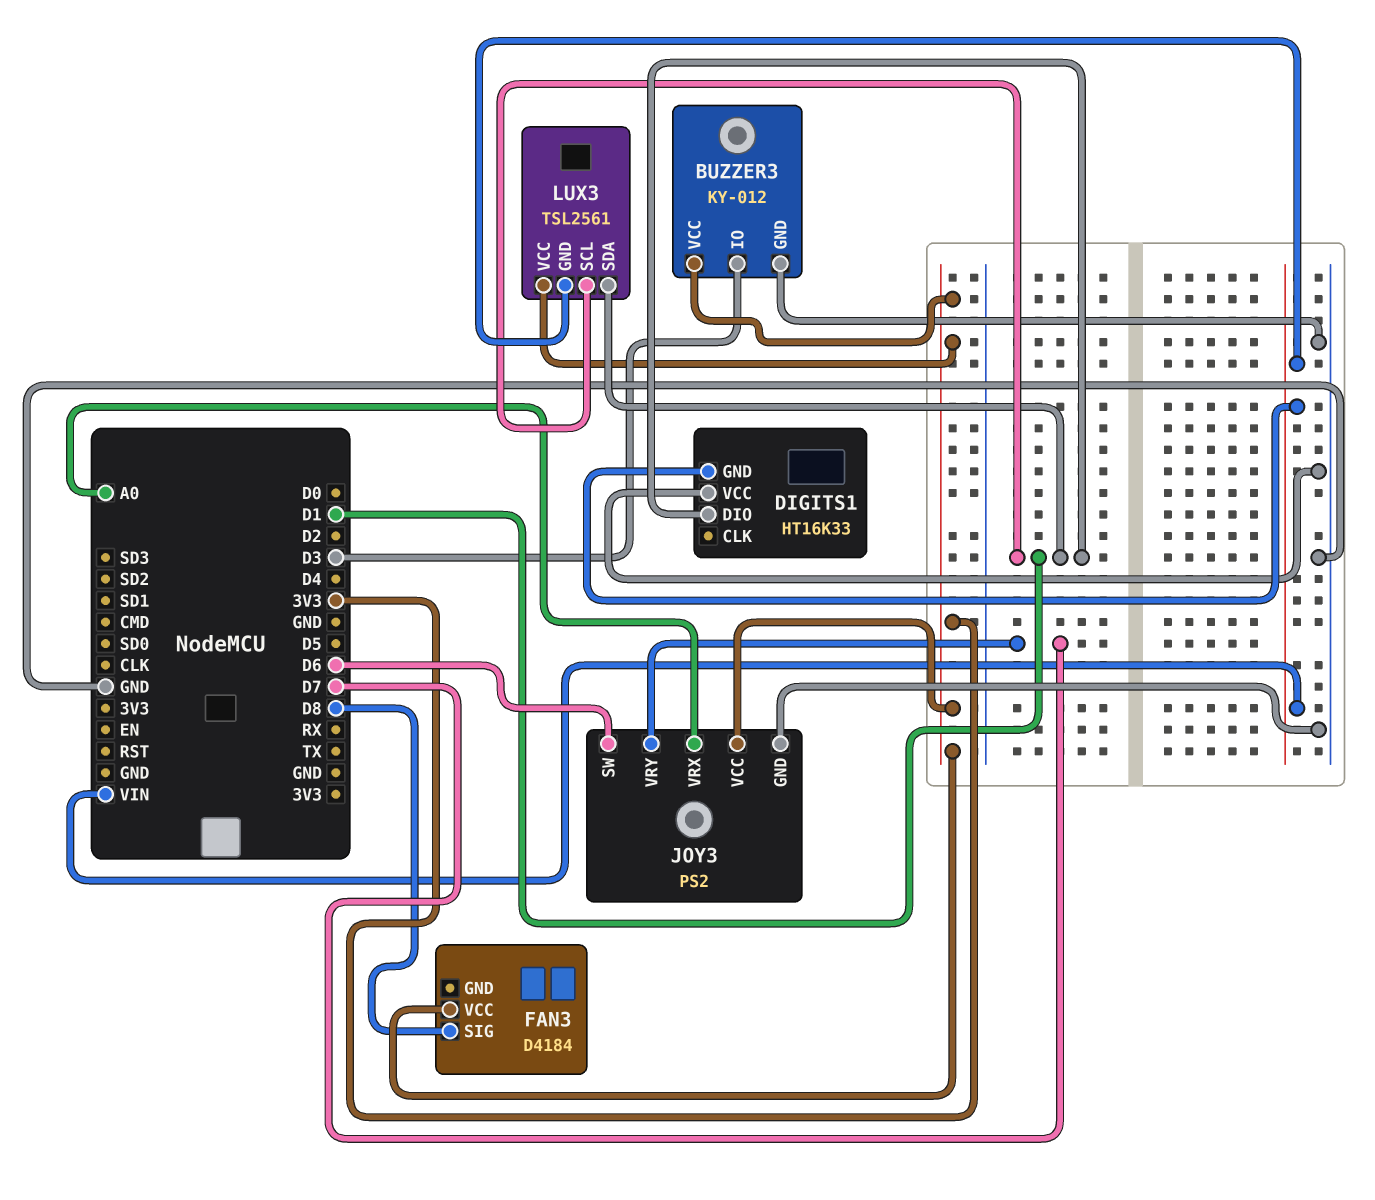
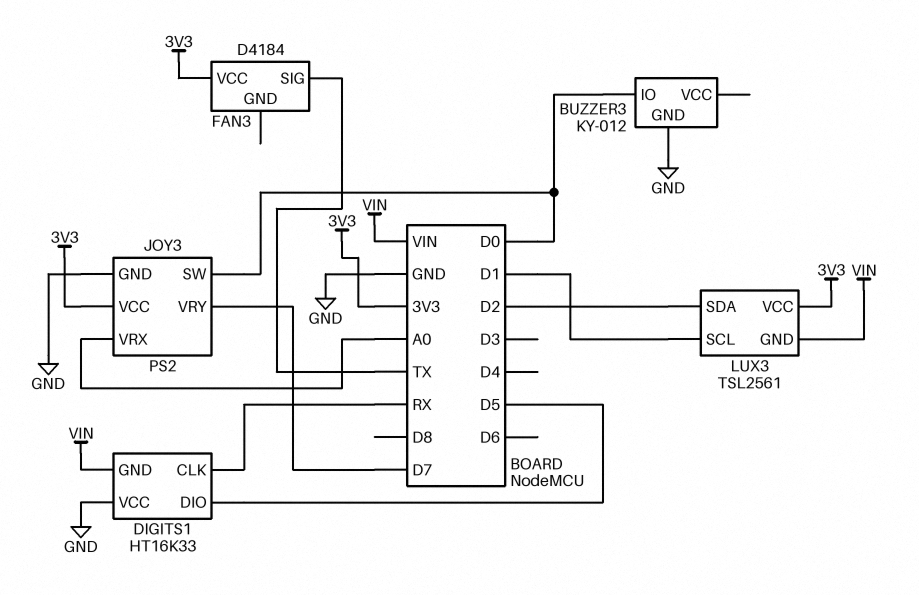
BUZZER3 pin IO: D3 -> D0
BUZZER3 pin VCC: 3V3 -> none
DIGITS1 pin CLK: none -> RX
DIGITS1 pin DIO: D1 -> D5
FAN3 pin SIG: D8 -> TX
JOY3 pin SW: D6 -> D0
LUX3 pin SDA: D1 -> D2

